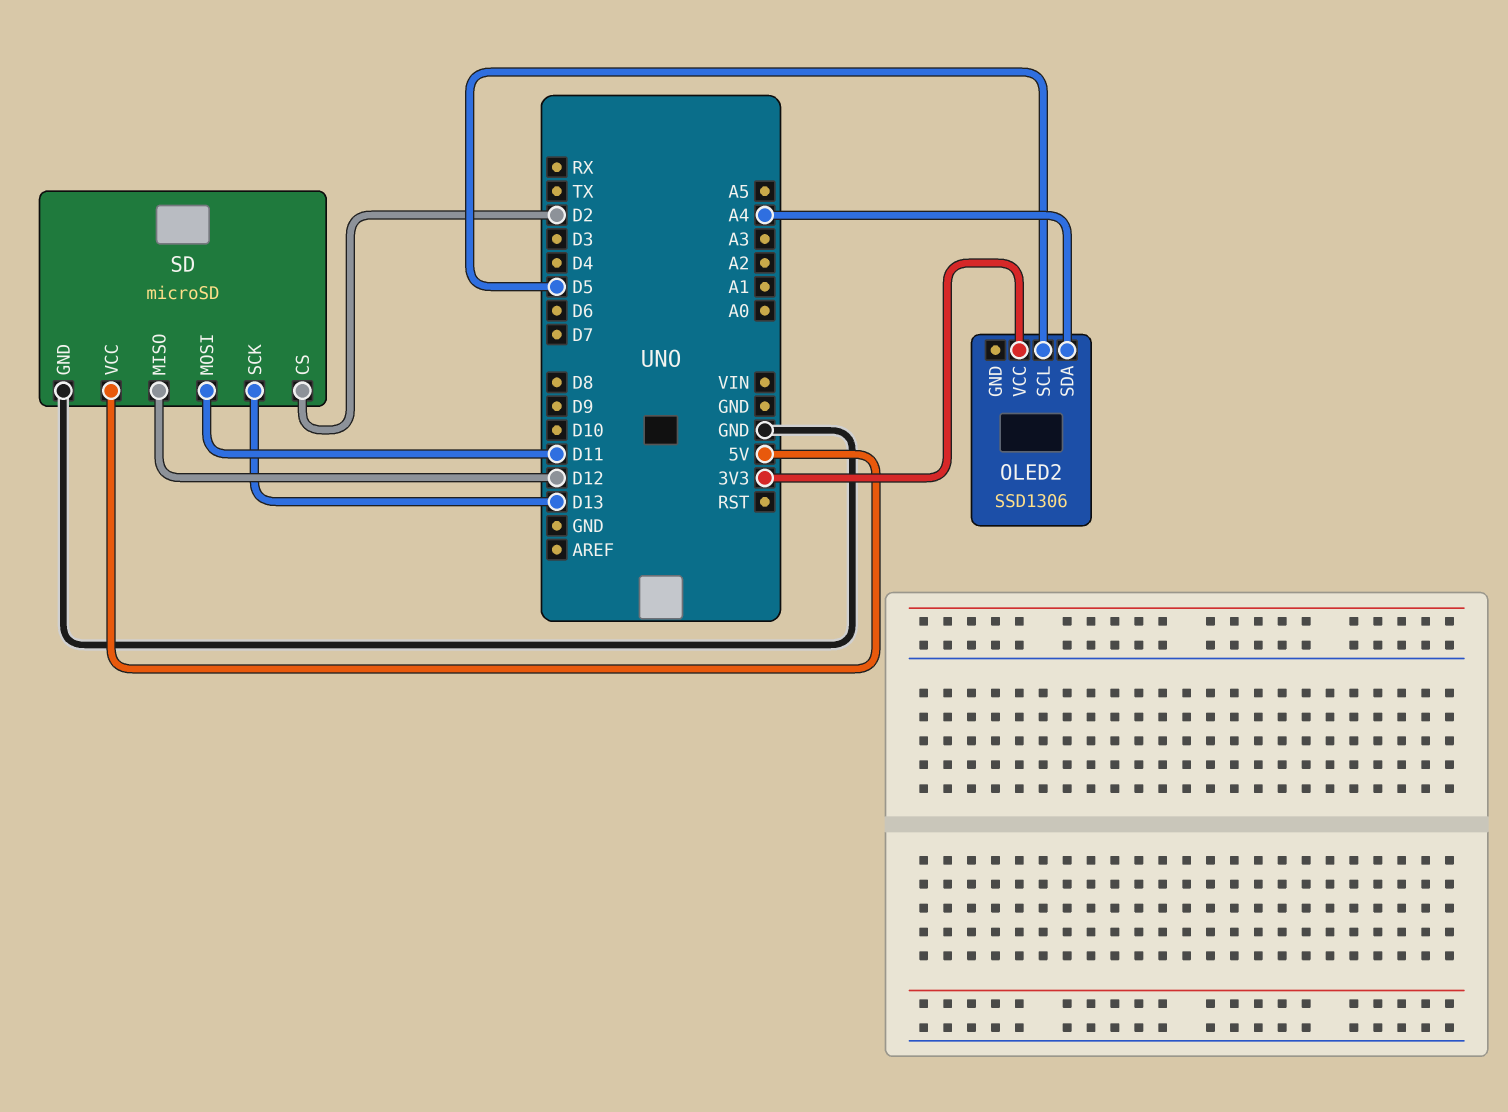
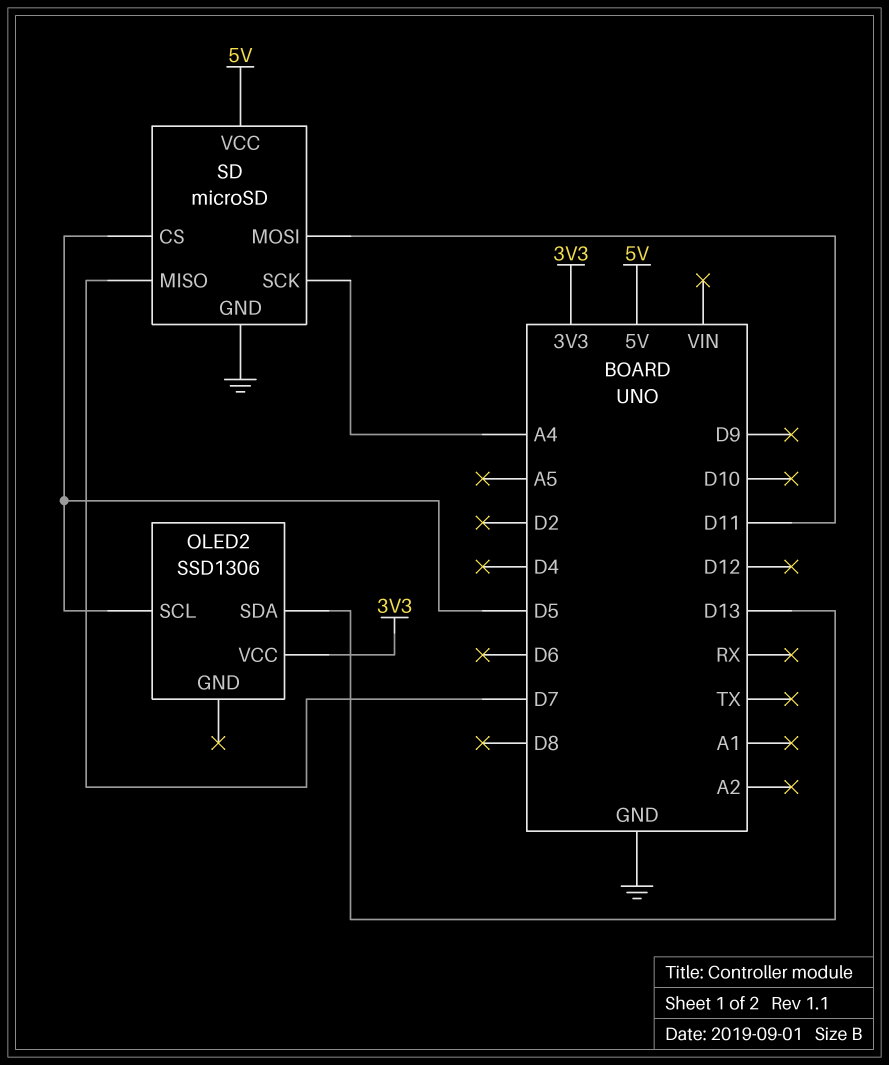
OLED2 pin SDA: A4 -> D13
SD pin CS: D2 -> D5
SD pin MISO: D12 -> D7
SD pin SCK: D13 -> A4

